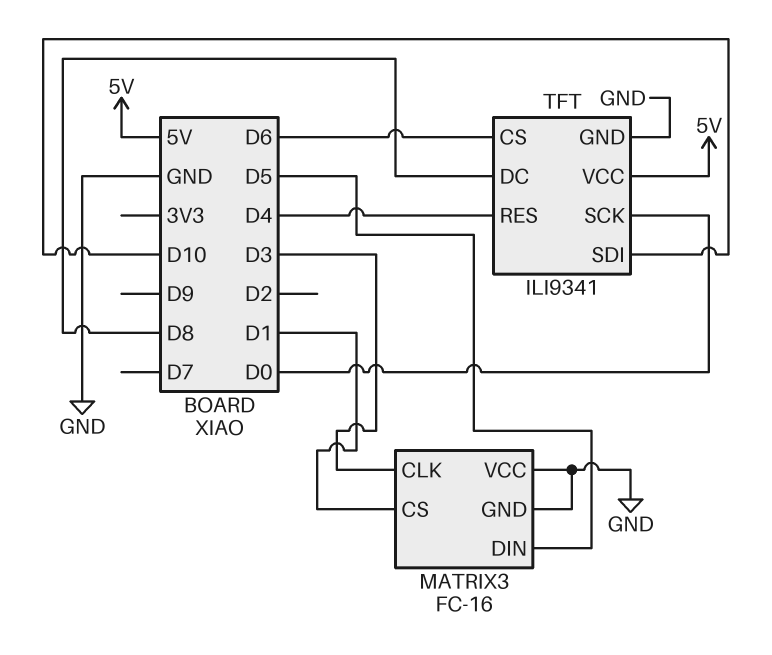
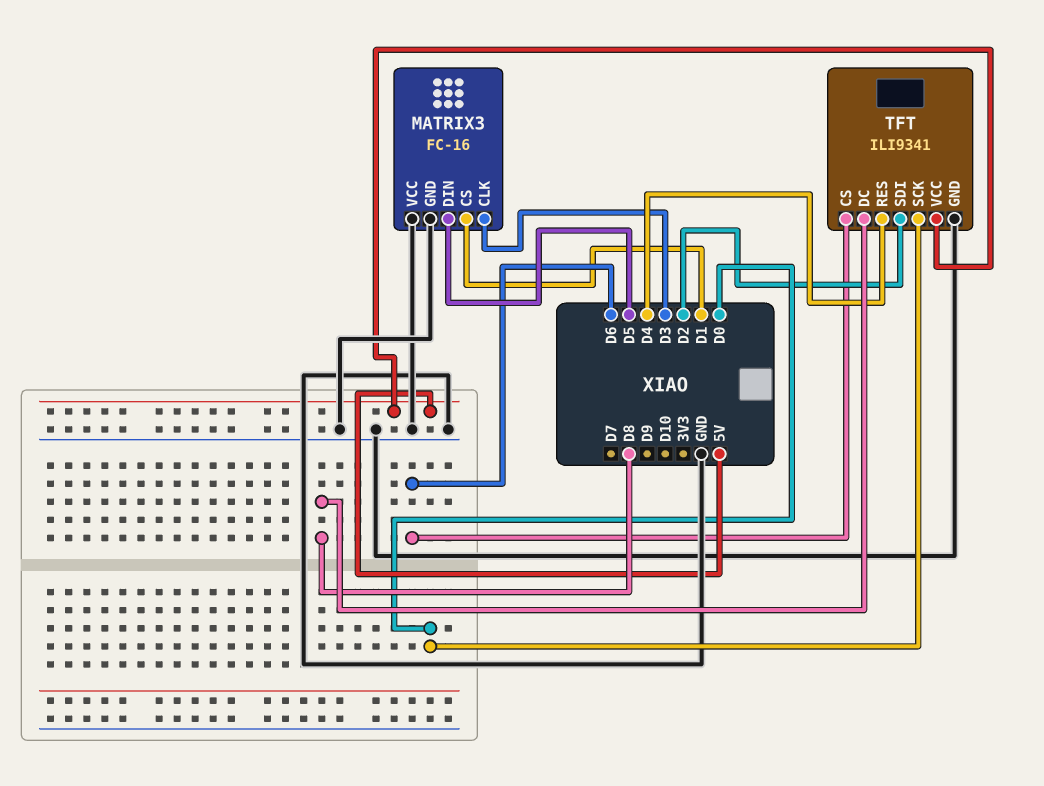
TFT pin SDI: D10 -> D2

